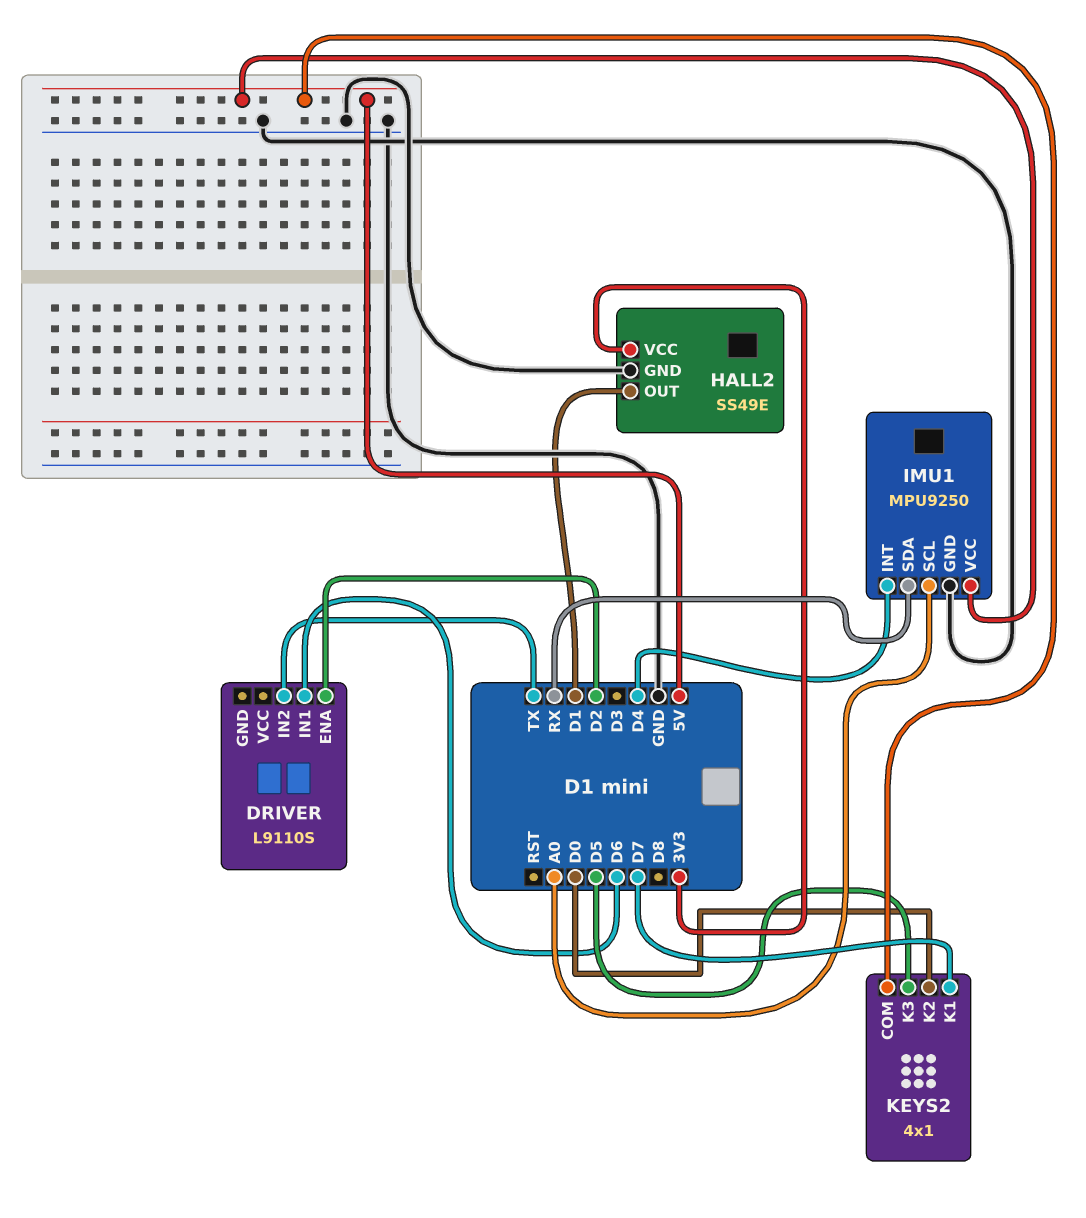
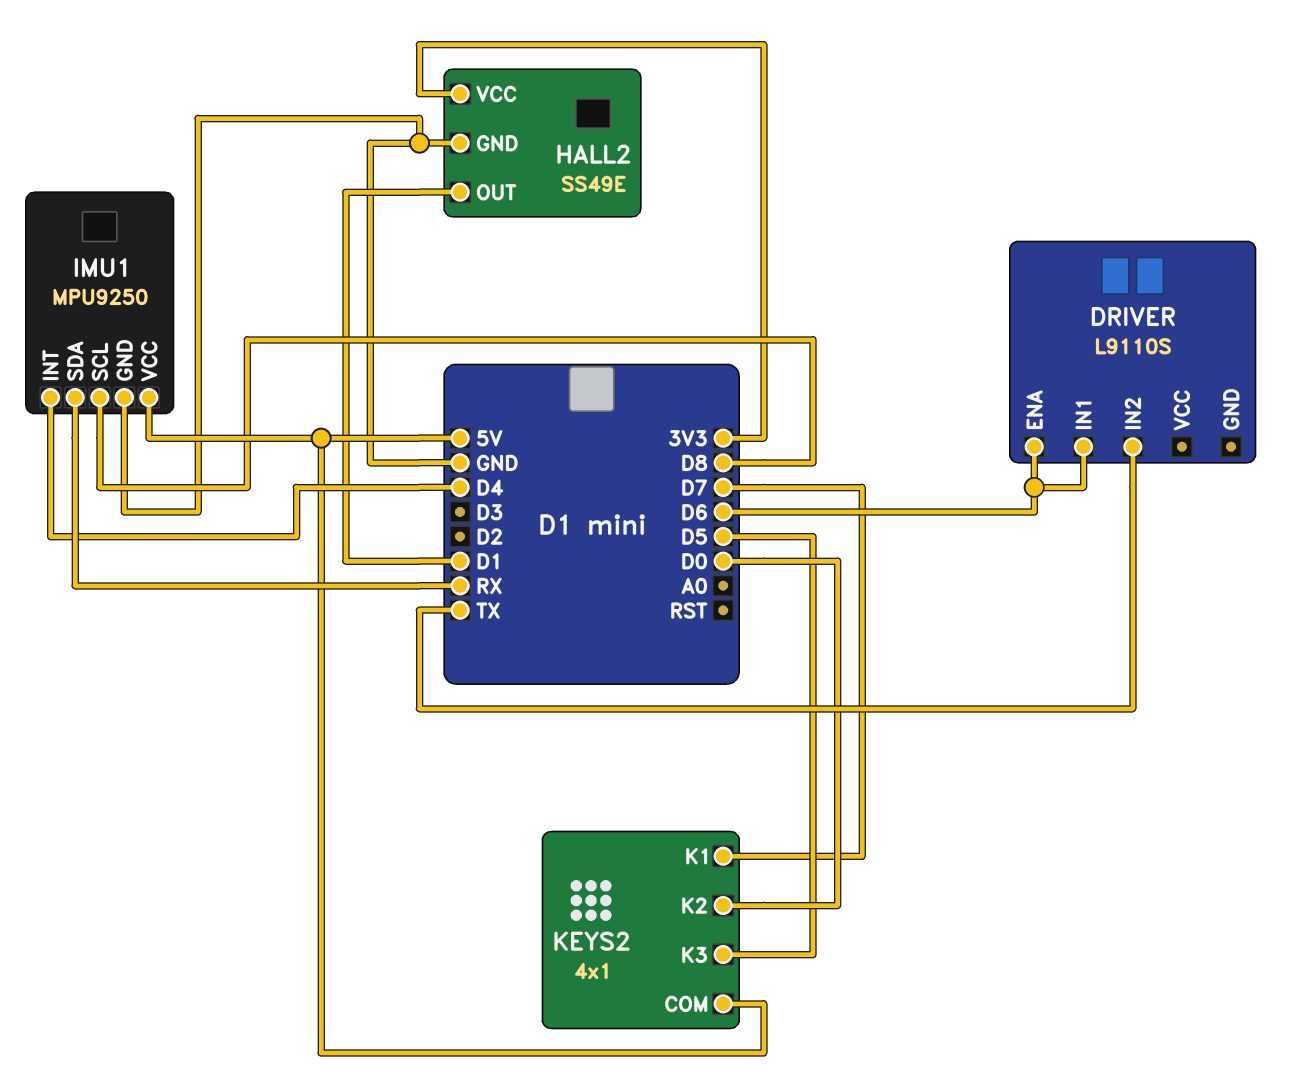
DRIVER pin ENA: D2 -> D6
IMU1 pin SCL: A0 -> D8

